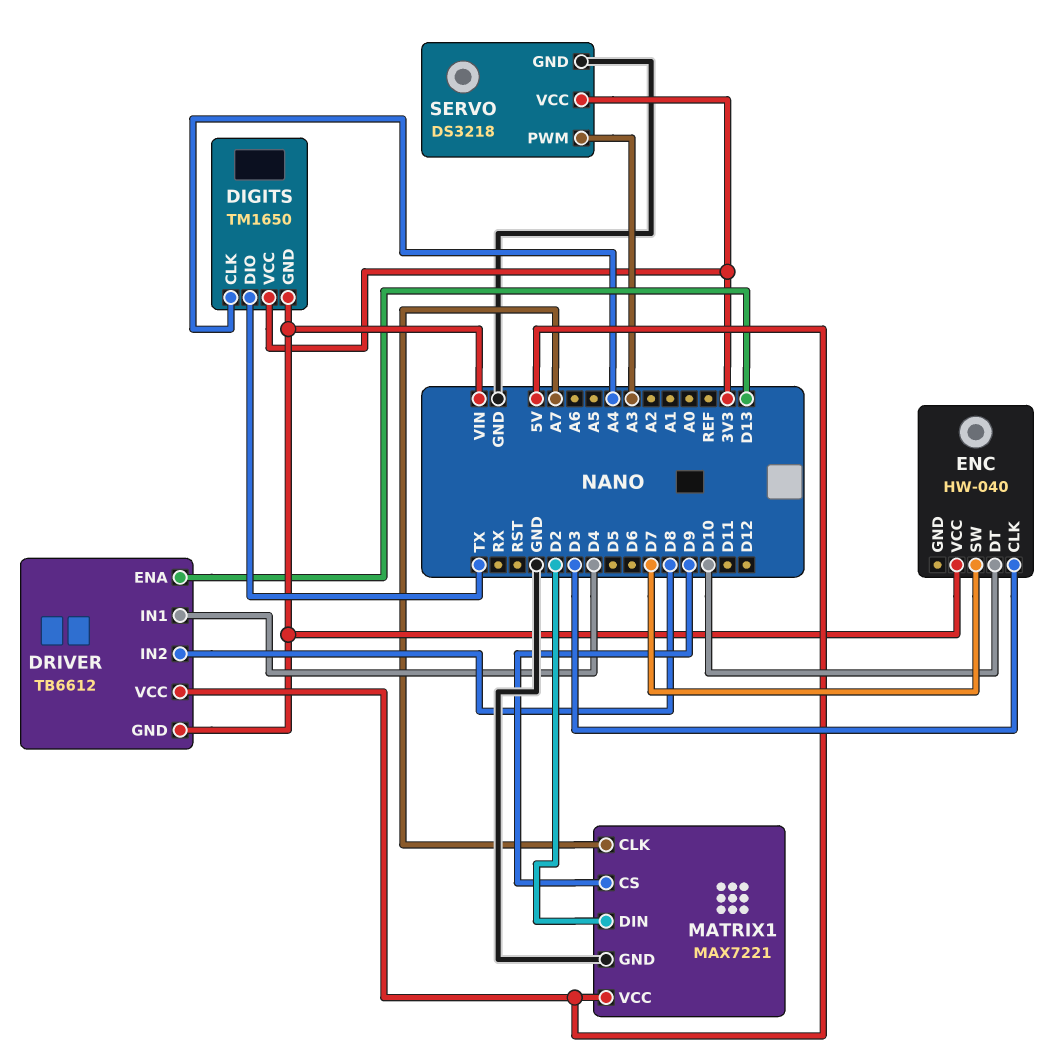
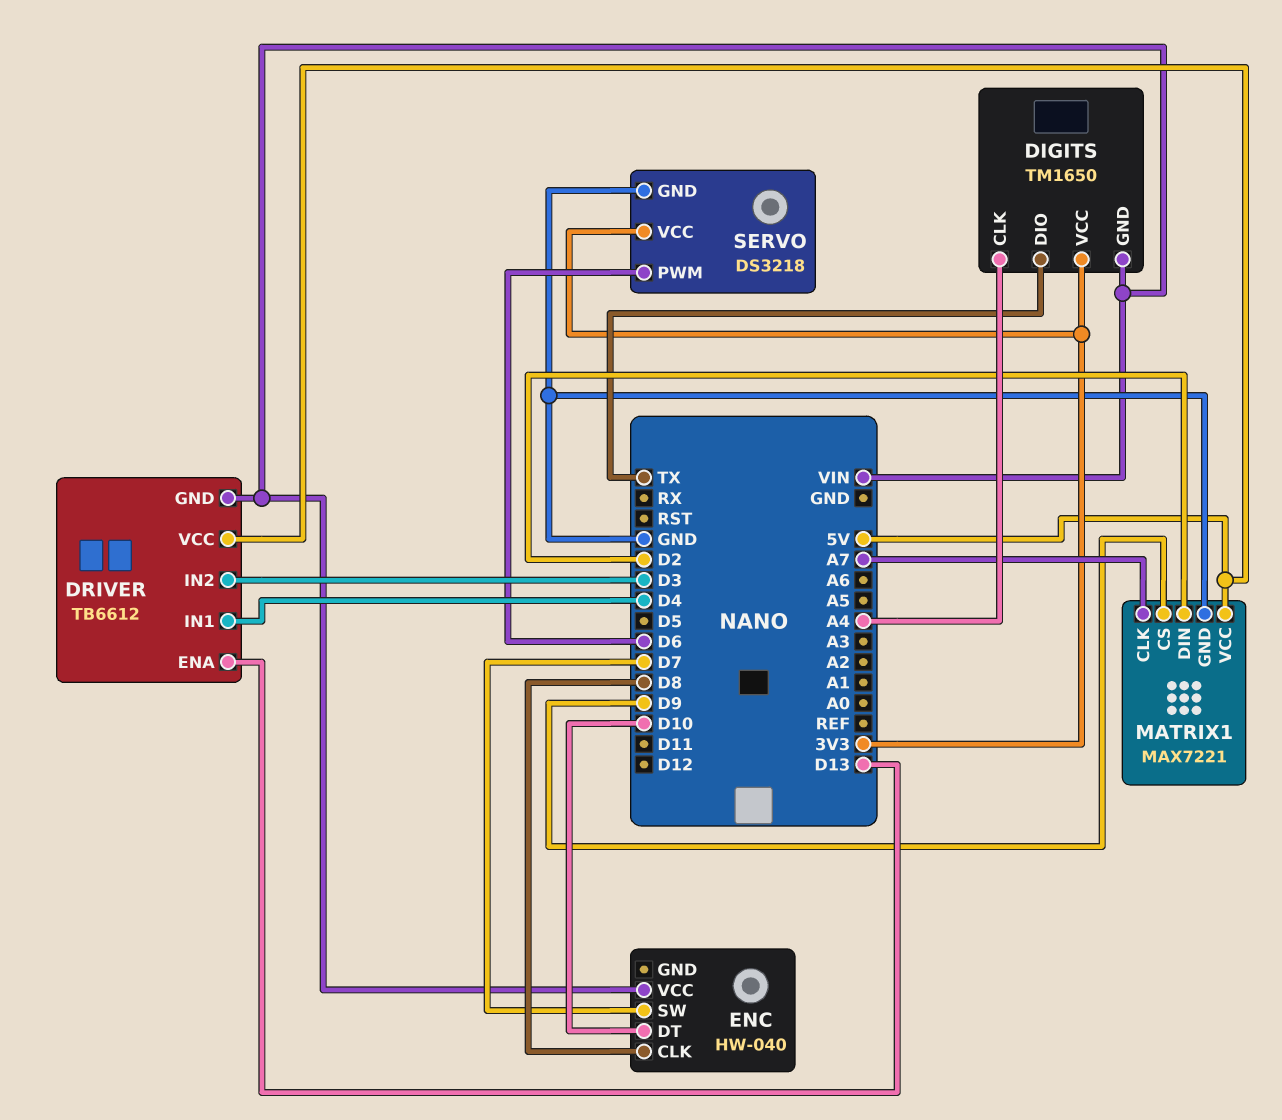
DRIVER pin IN2: D8 -> D3
ENC pin CLK: D3 -> D8
SERVO pin PWM: A3 -> D6

